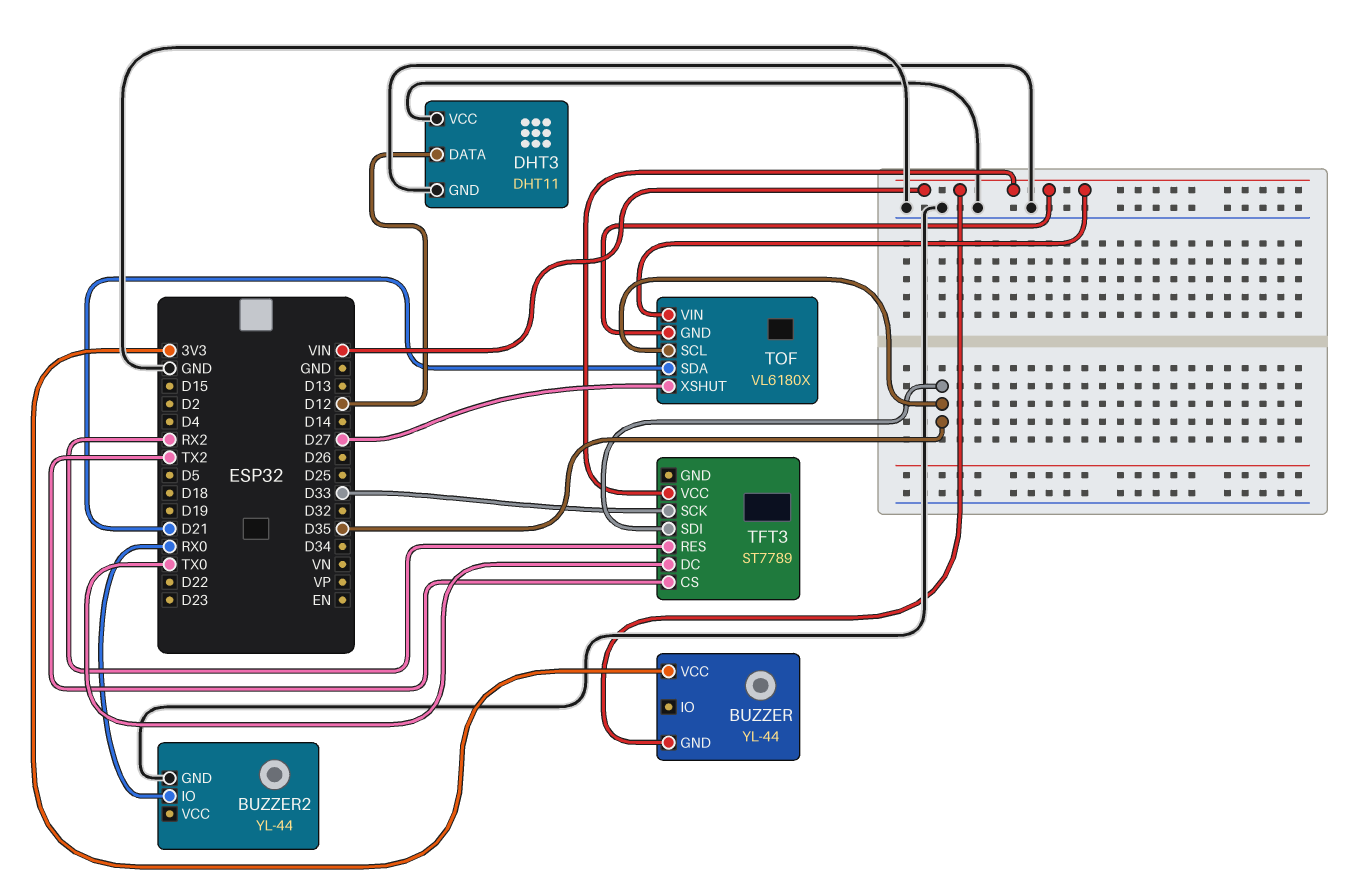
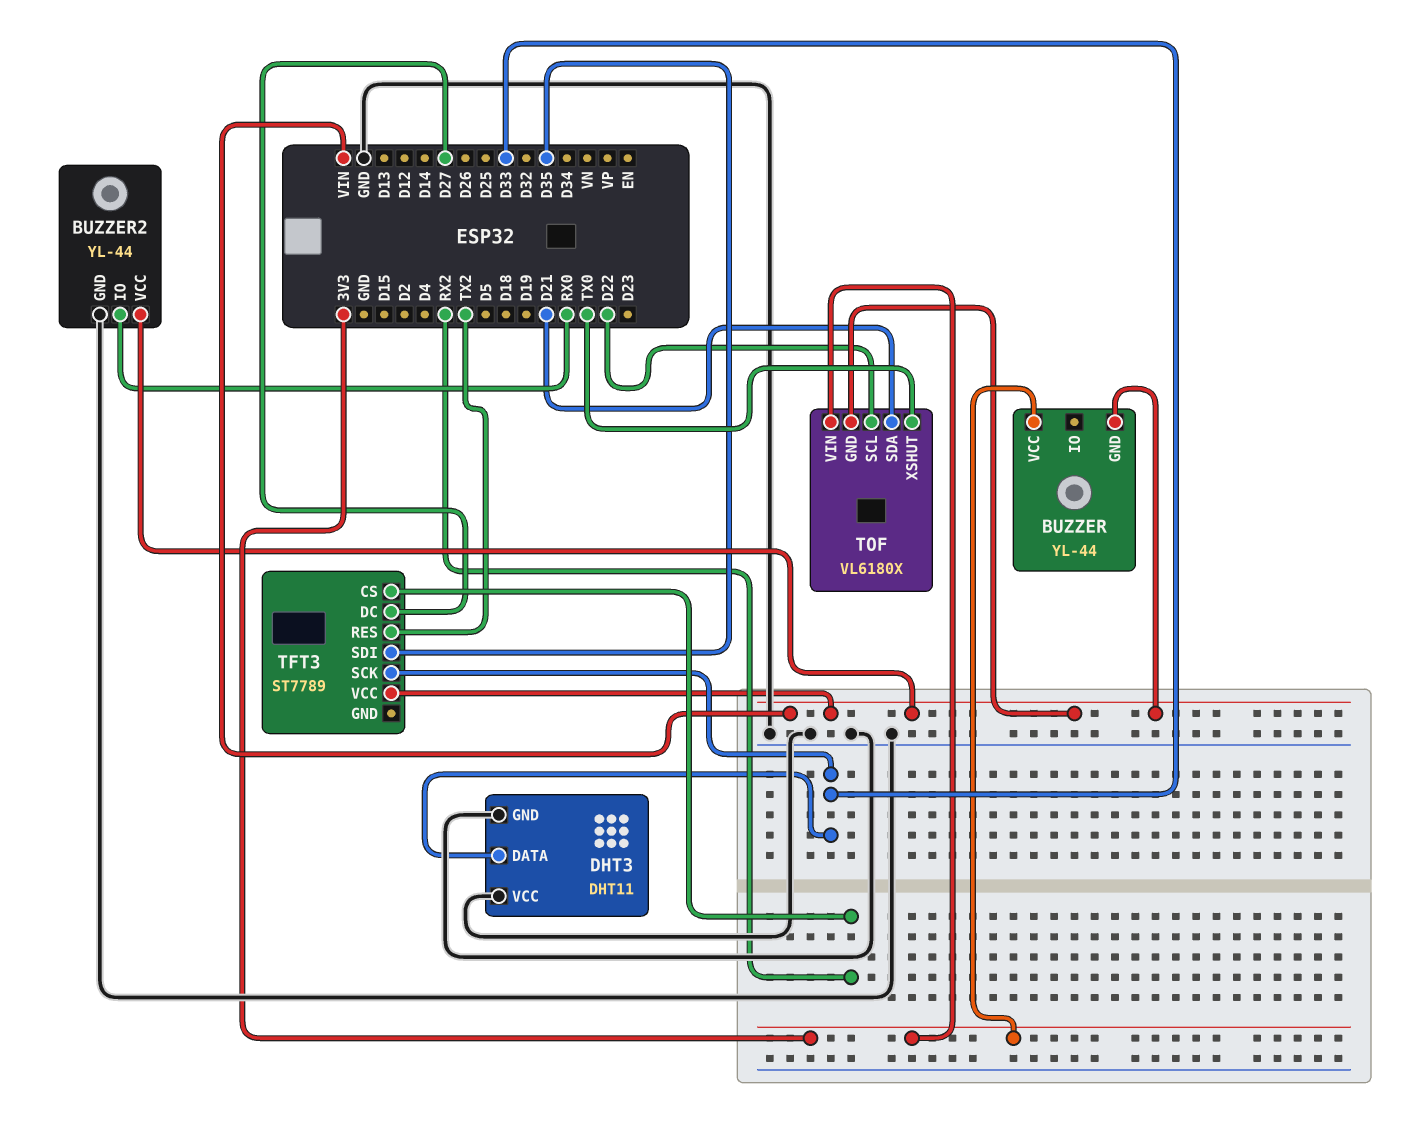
BUZZER2 pin VCC: none -> VIN
DHT3 pin DATA: D12 -> D33
TFT3 pin CS: TX2 -> RX2
TFT3 pin DC: TX0 -> D27
TFT3 pin RES: RX2 -> TX2
TOF pin SCL: D35 -> D22
TOF pin VIN: VIN -> 3V3
TOF pin XSHUT: D27 -> TX0

